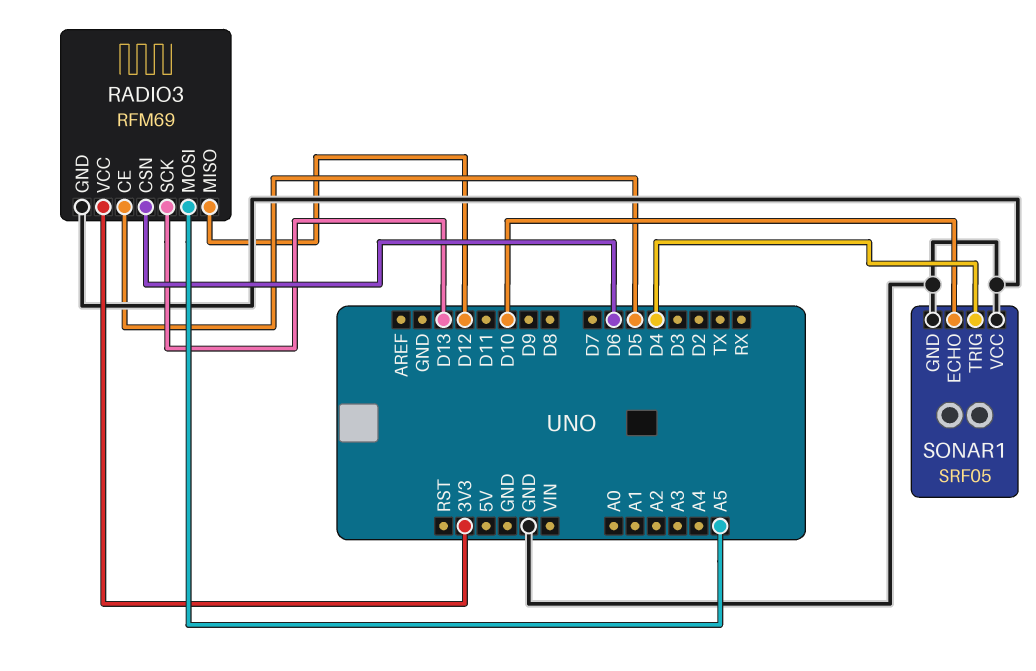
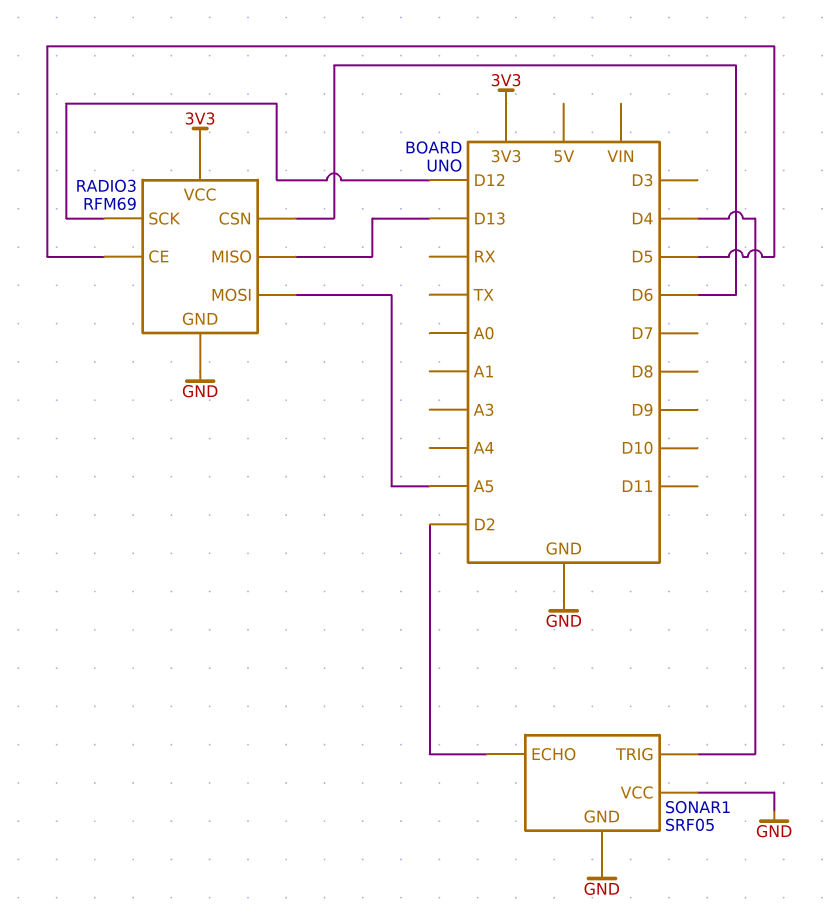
RADIO3 pin MISO: D12 -> D13
RADIO3 pin SCK: D13 -> D12
SONAR1 pin ECHO: D10 -> D2

